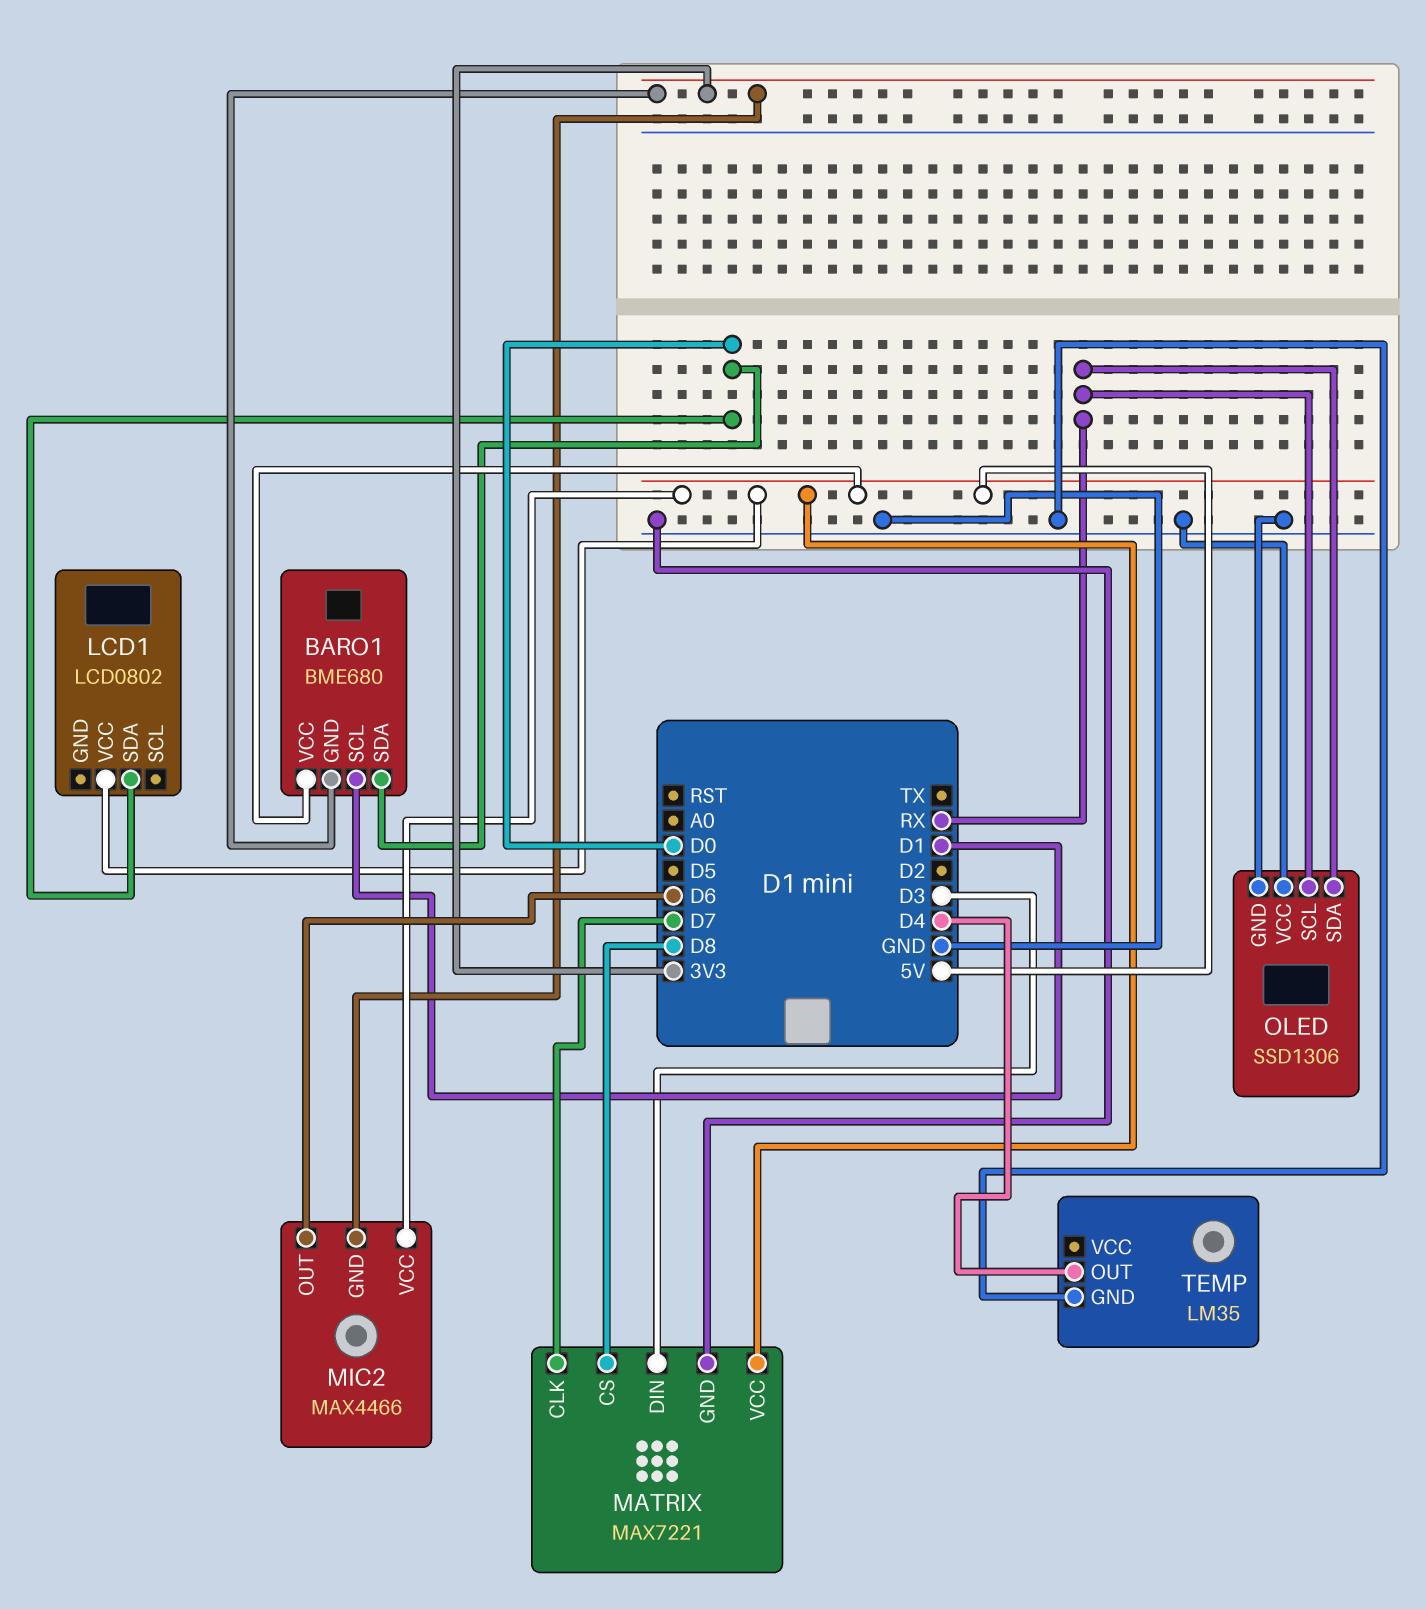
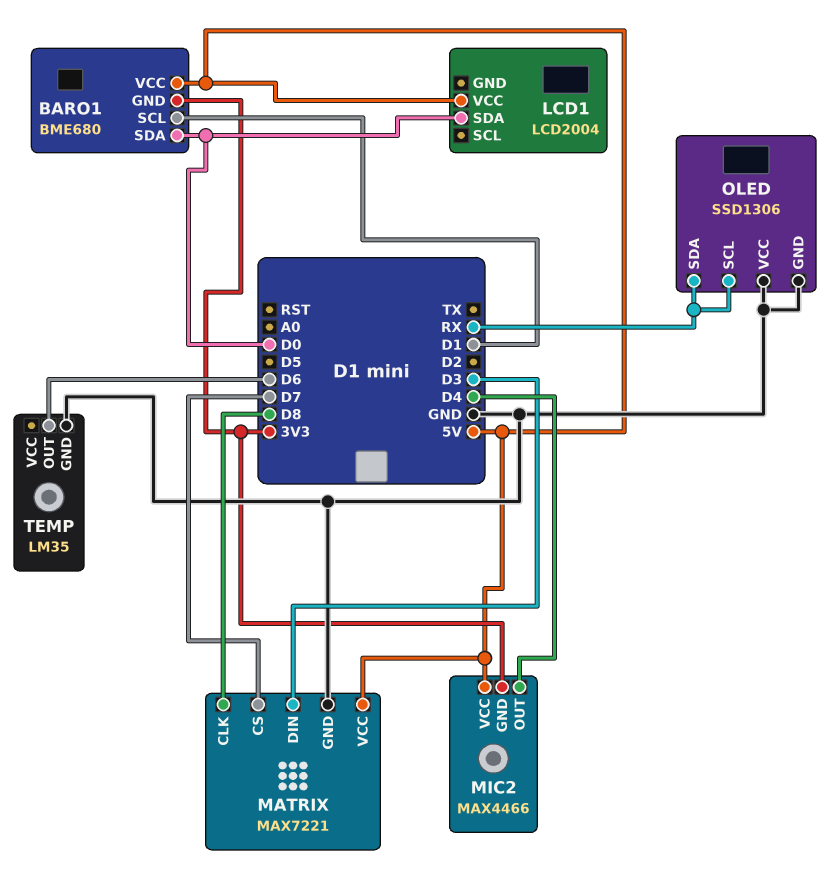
LCD1: LCD0802 -> LCD2004
MATRIX pin CLK: D7 -> D8
MATRIX pin CS: D8 -> D7
MIC2 pin OUT: D6 -> D4
TEMP pin OUT: D4 -> D6

